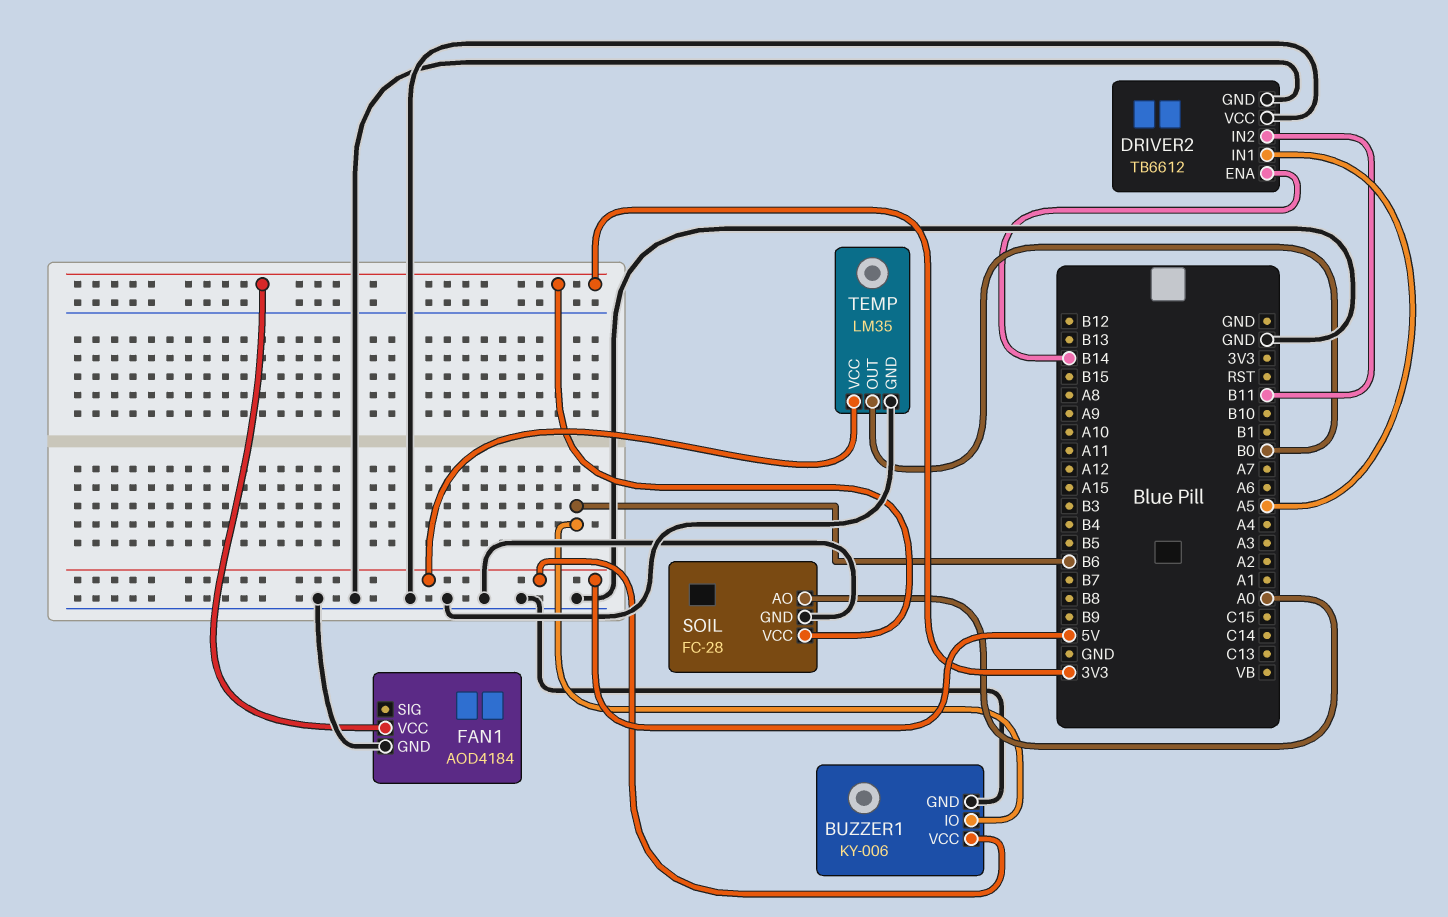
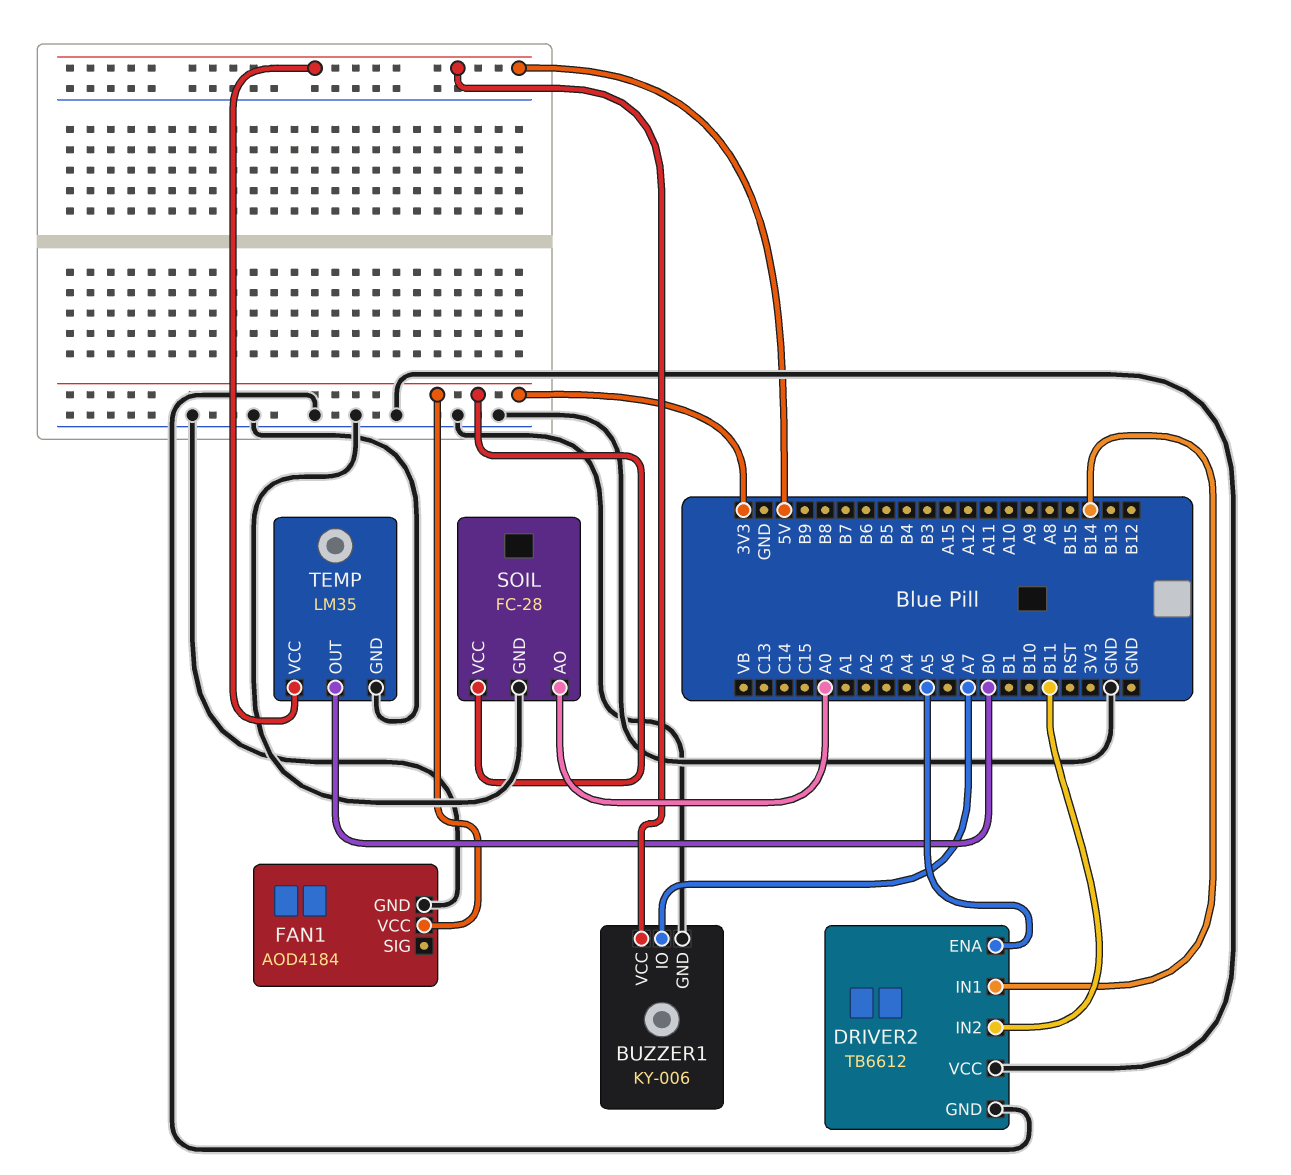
BUZZER1 pin IO: B6 -> A7
DRIVER2 pin ENA: B14 -> A5
DRIVER2 pin IN1: A5 -> B14

